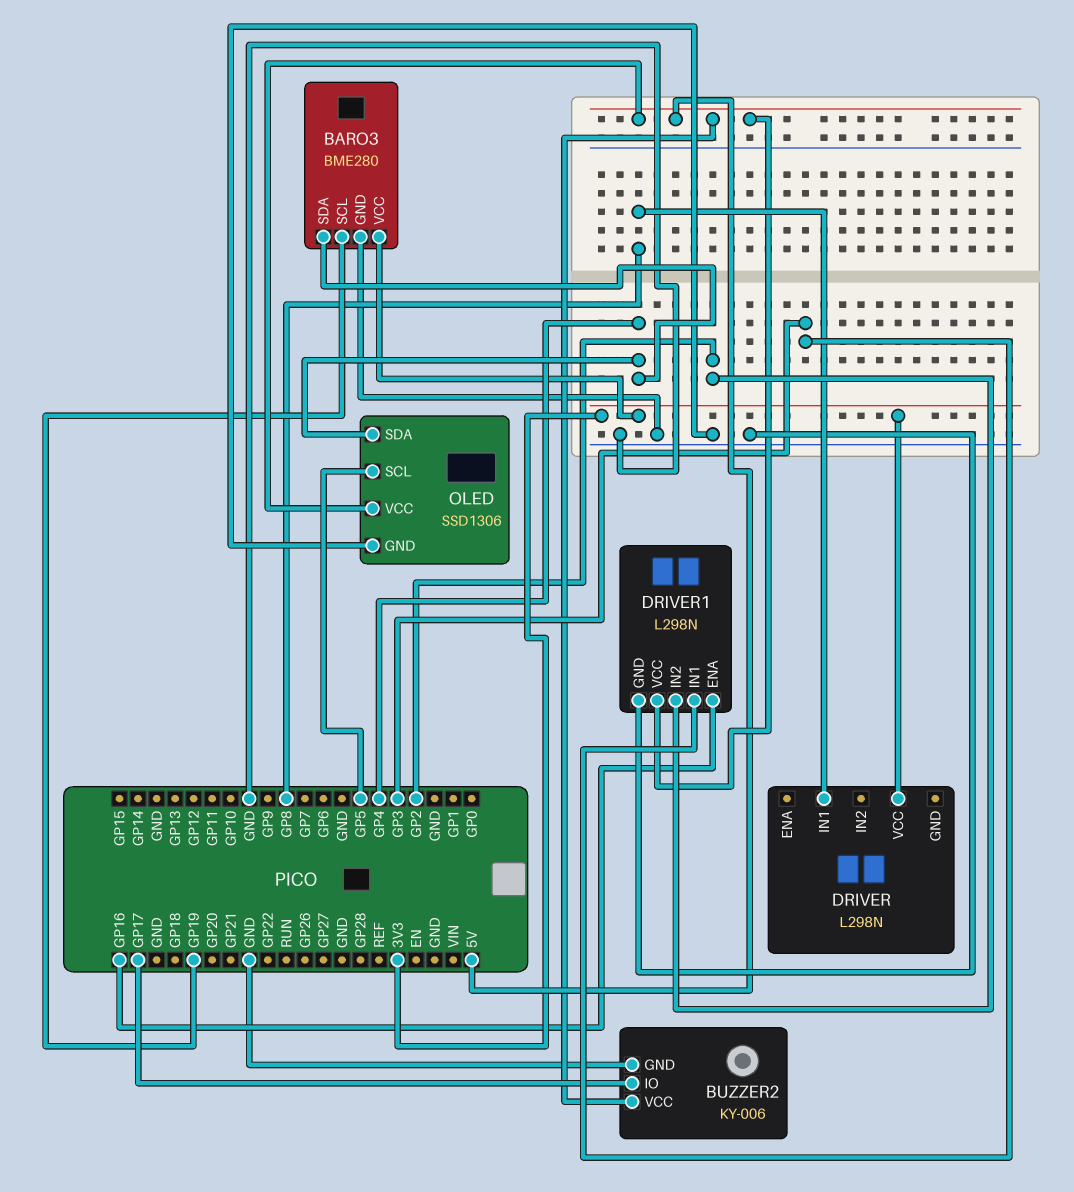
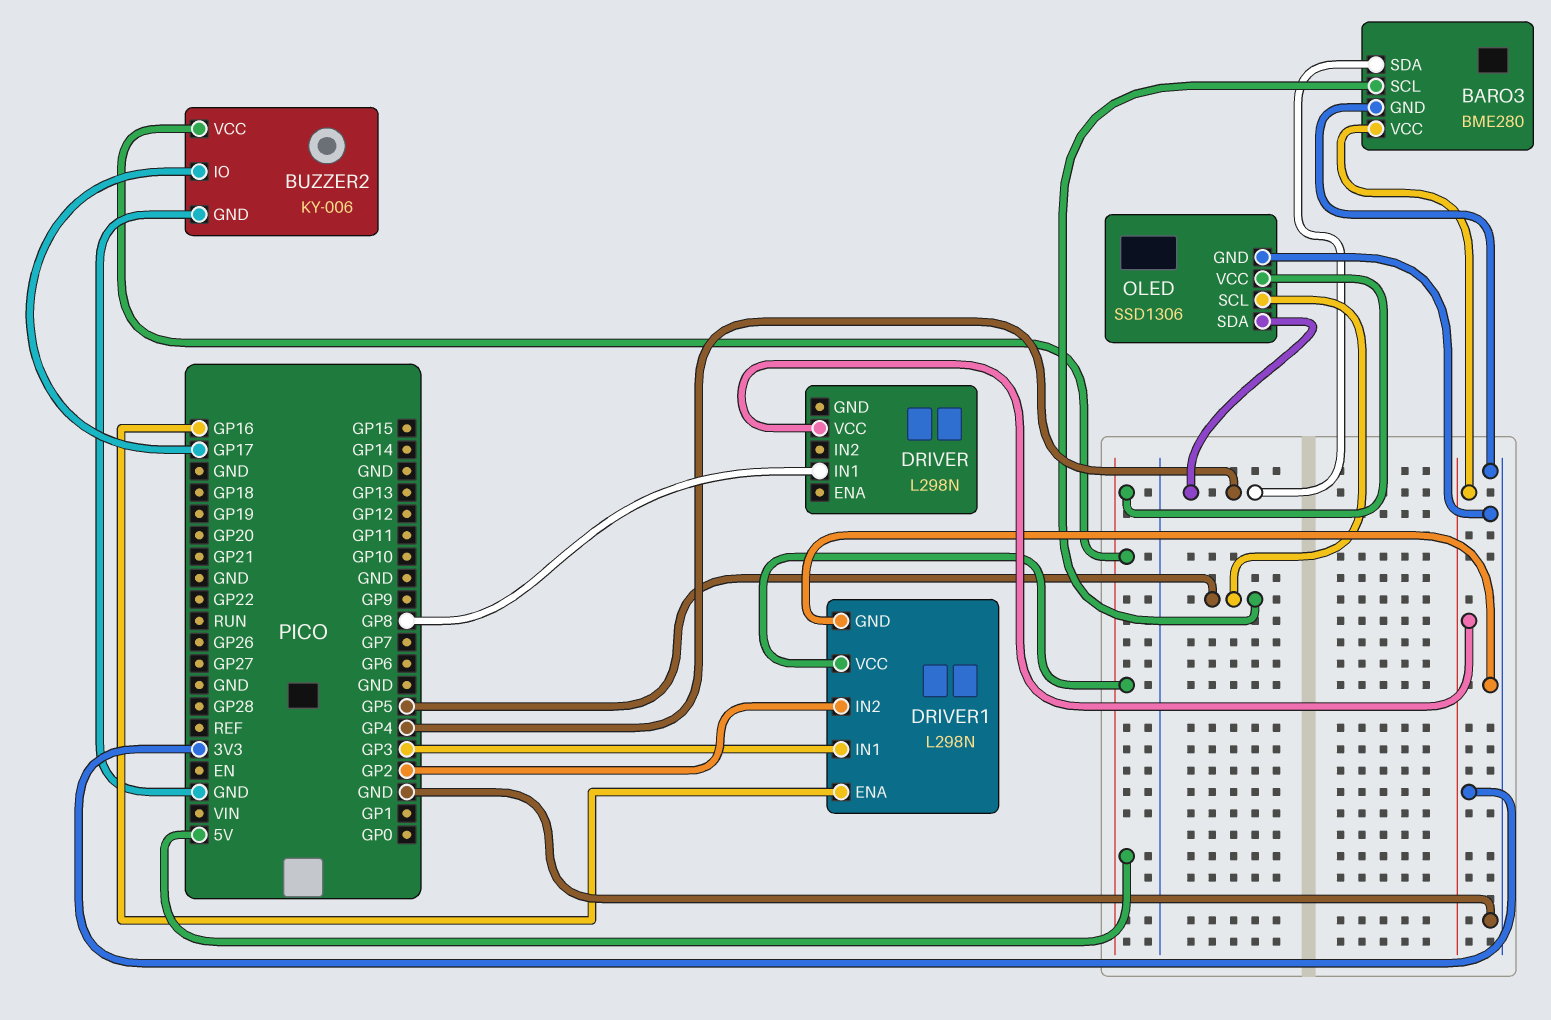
BARO3 pin SCL: GP19 -> GP5

